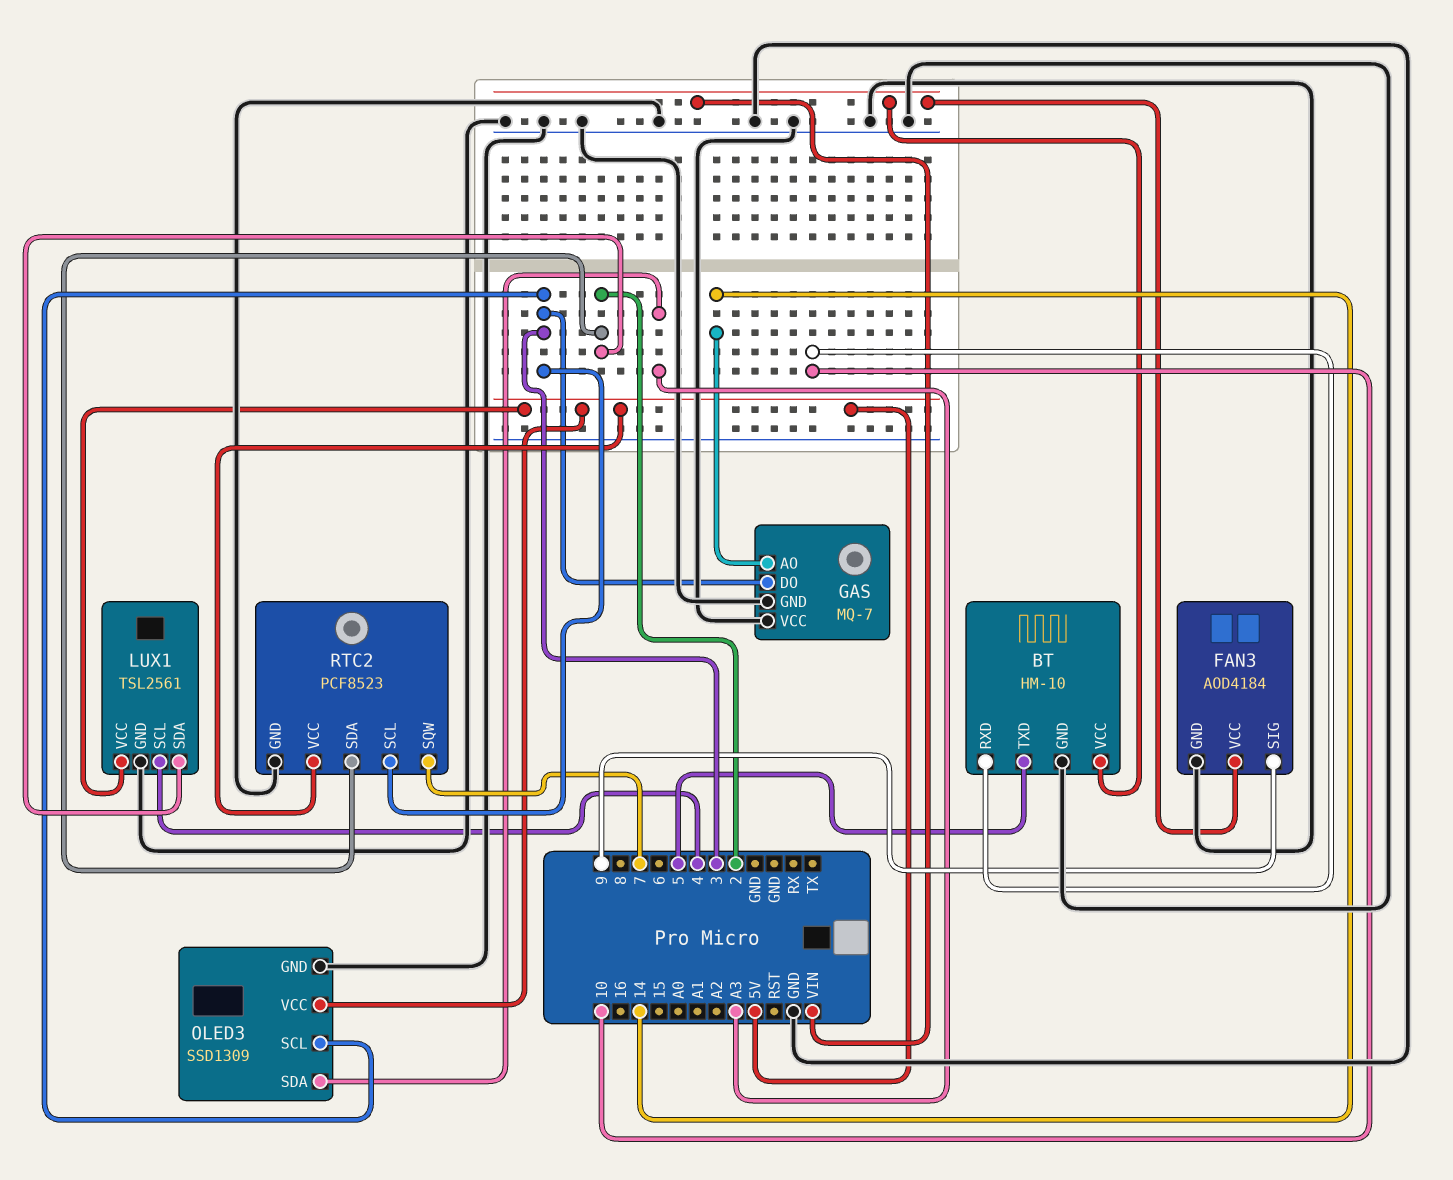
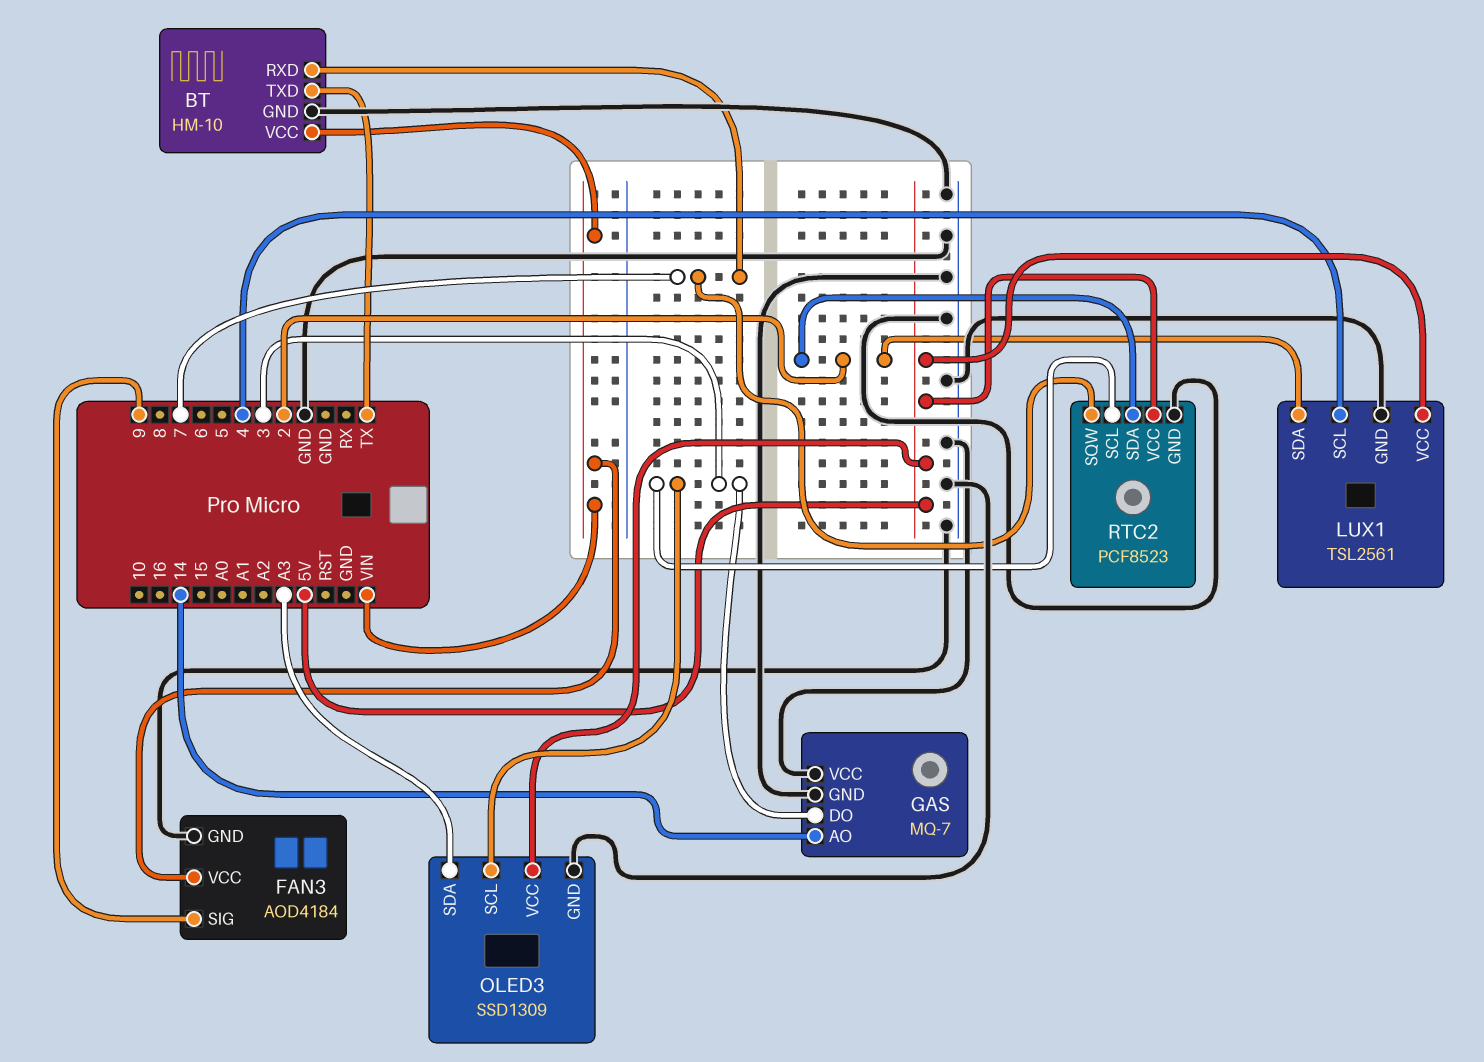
BT pin RXD: 10 -> 7
BT pin TXD: 5 -> TX

